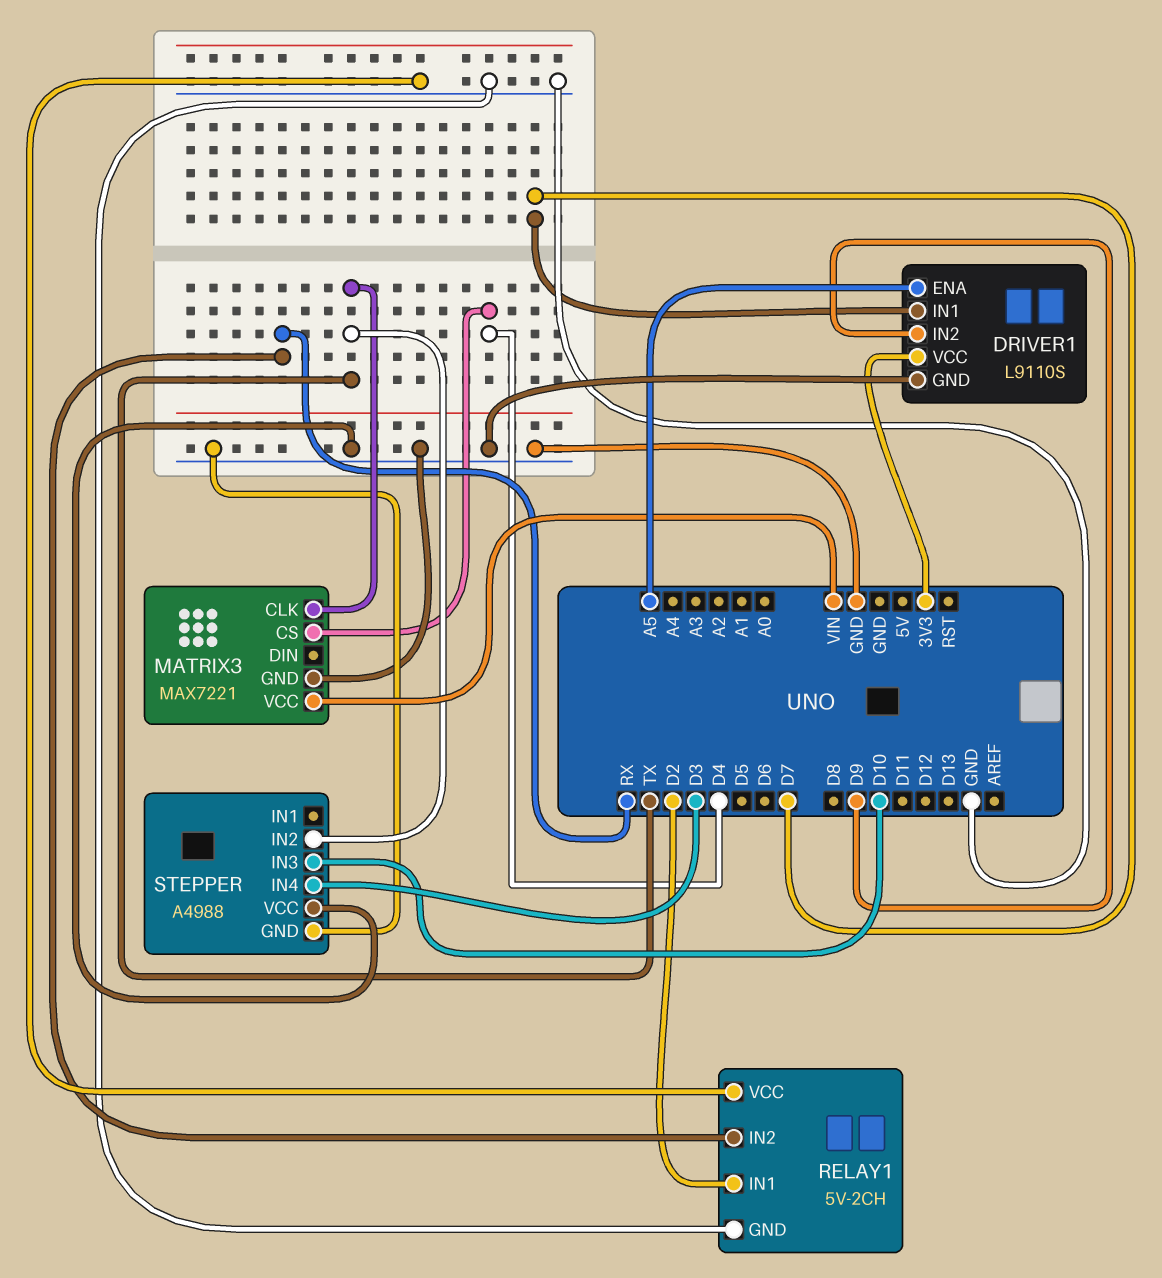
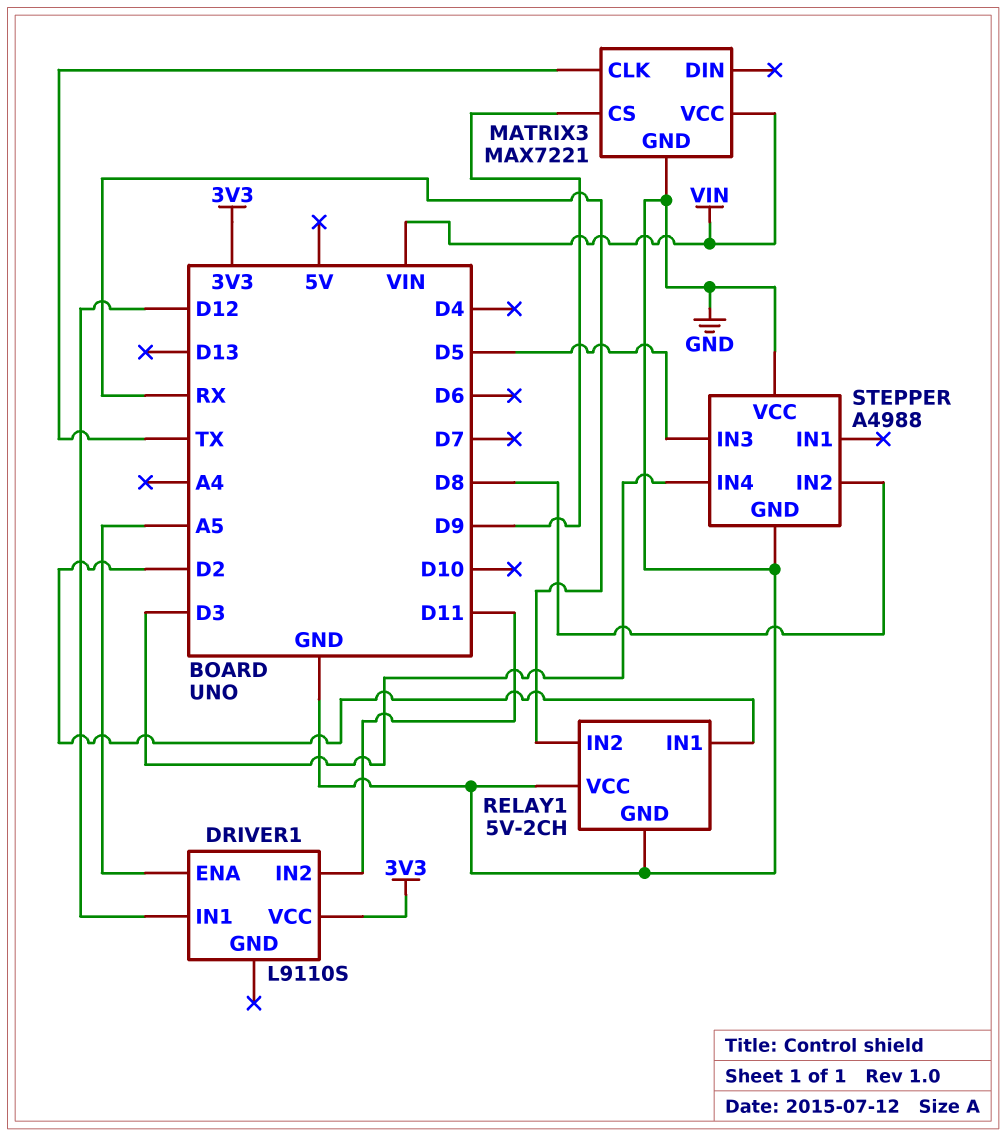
DRIVER1 pin GND: GND -> none
DRIVER1 pin IN1: D7 -> D12
DRIVER1 pin IN2: D9 -> D11
MATRIX3 pin CS: D4 -> D9
STEPPER pin IN2: TX -> D8
STEPPER pin IN3: D10 -> D5

